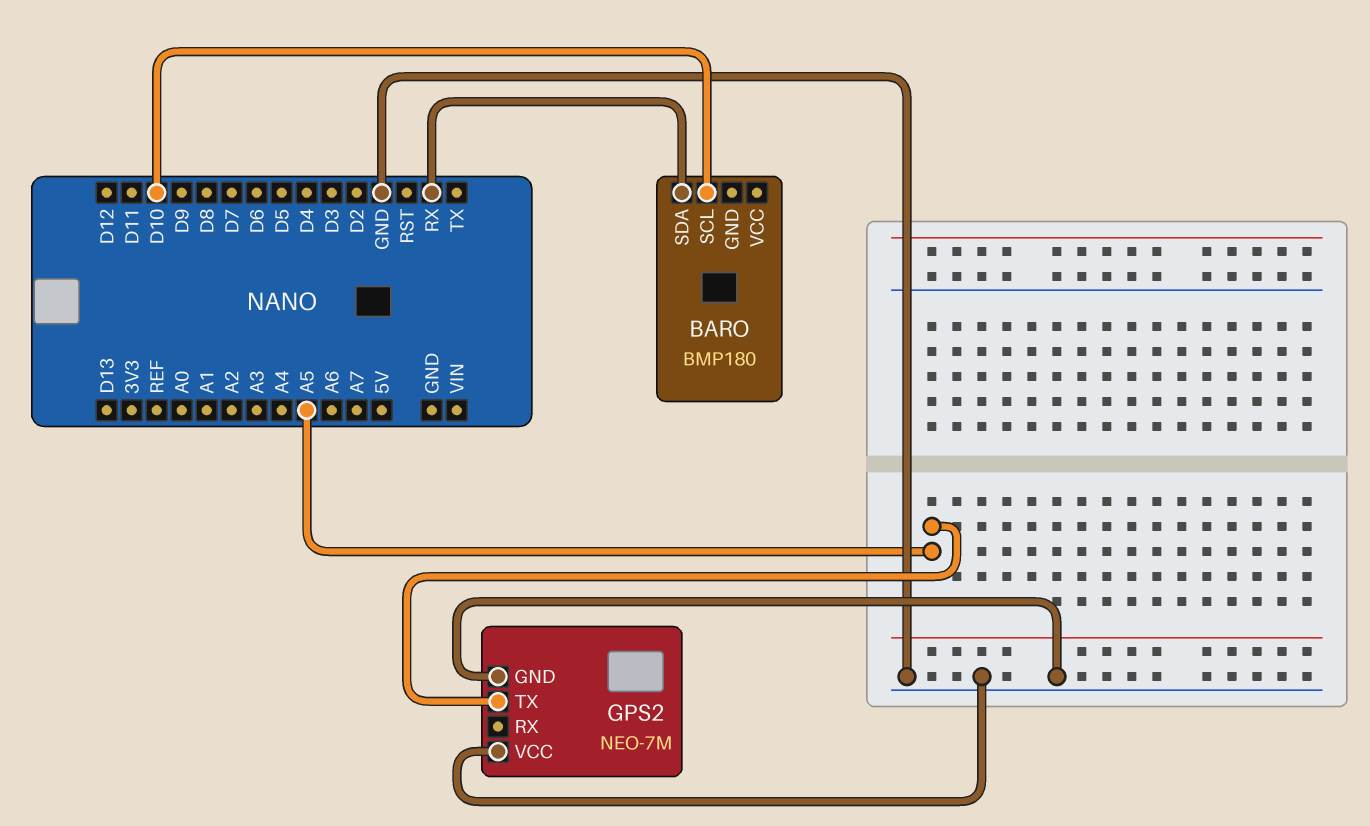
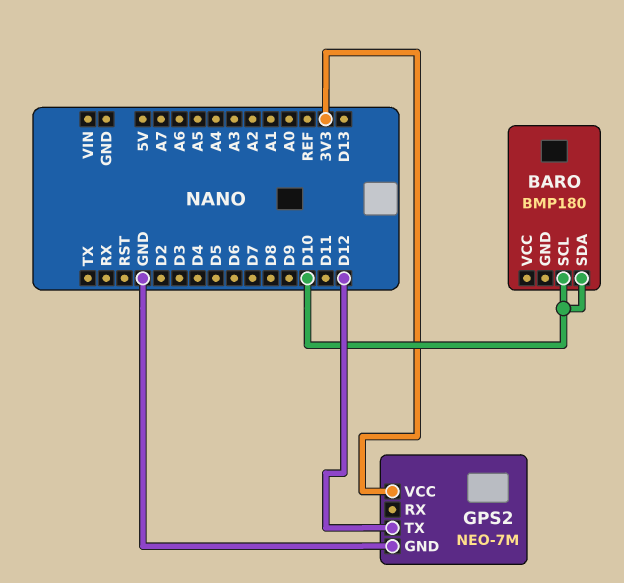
BARO pin SDA: RX -> D10
GPS2 pin TX: A5 -> D12
GPS2 pin VCC: GND -> 3V3

